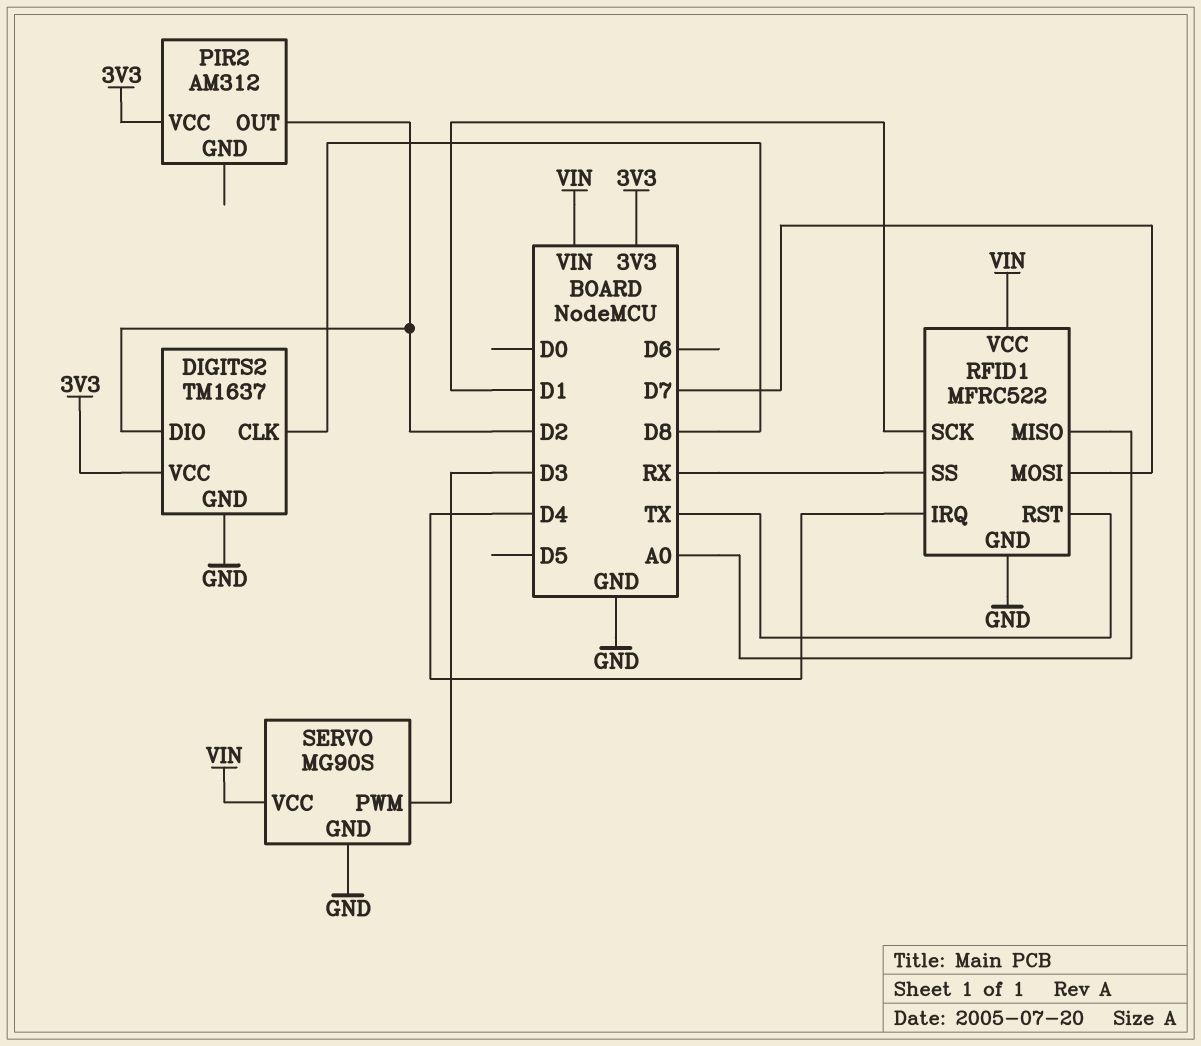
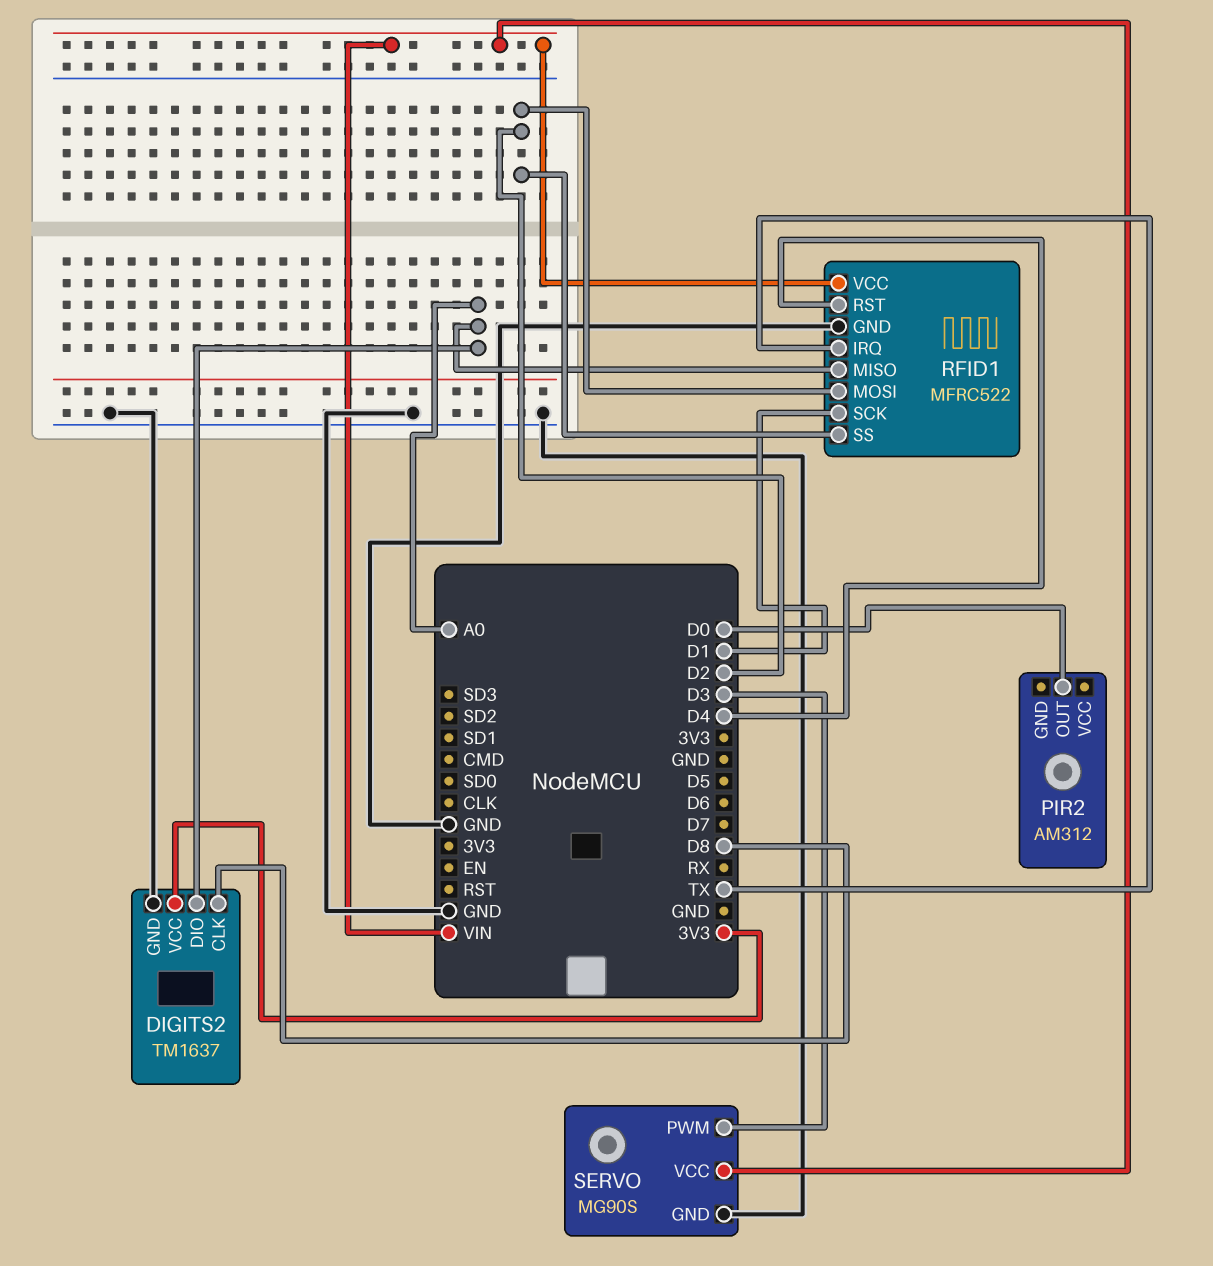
DIGITS2 pin DIO: D2 -> A0
PIR2 pin OUT: D2 -> D0
PIR2 pin VCC: 3V3 -> none
RFID1 pin IRQ: D4 -> TX
RFID1 pin MOSI: D7 -> D2
RFID1 pin RST: TX -> D4
RFID1 pin SS: RX -> D2

